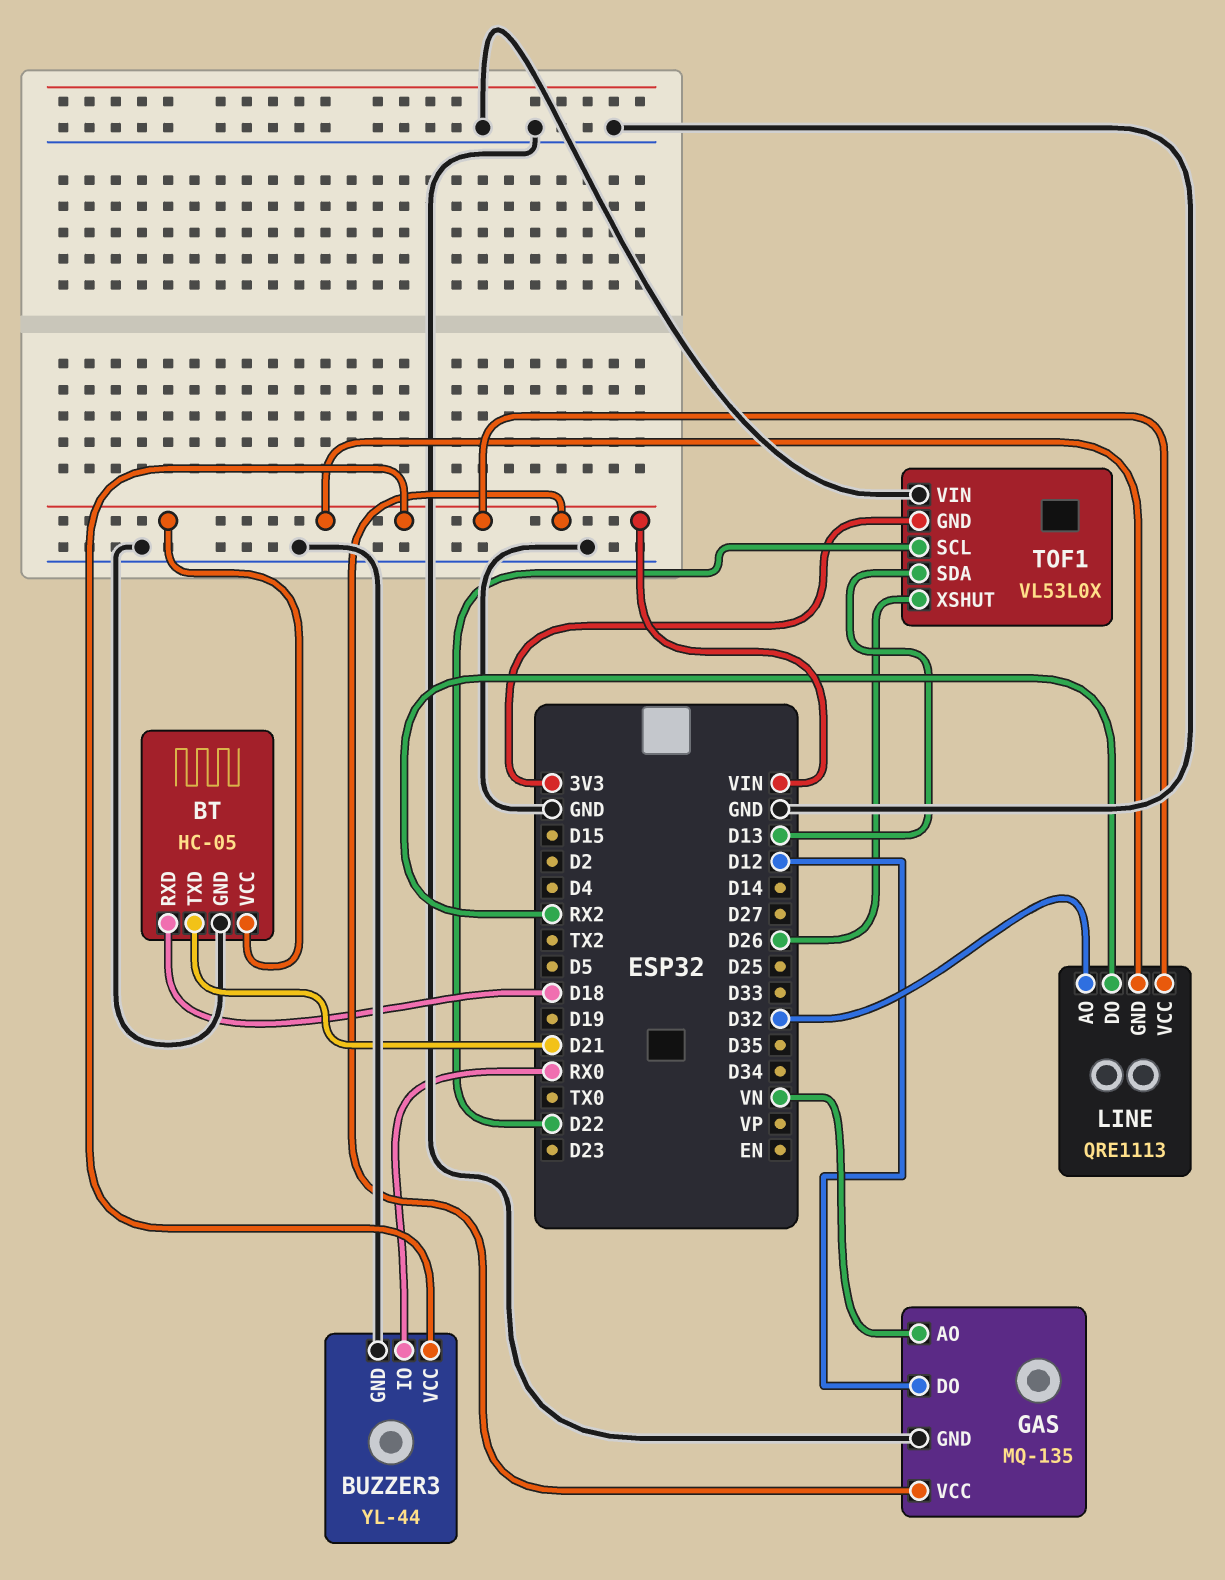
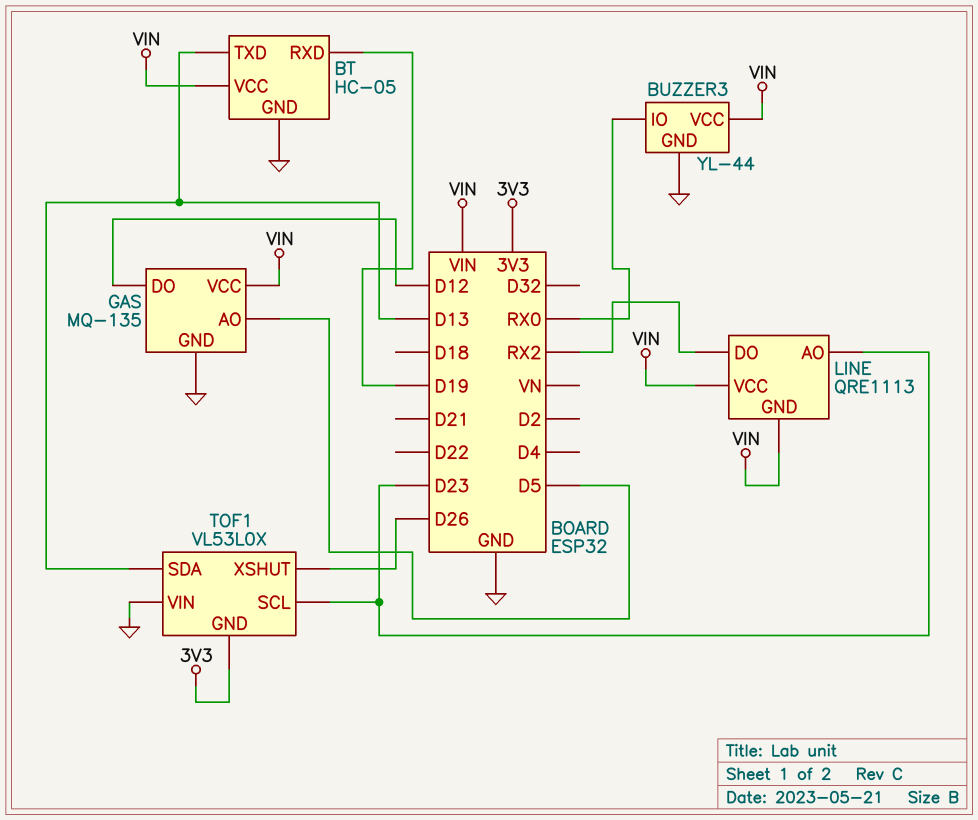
BT pin RXD: D18 -> D19
BT pin TXD: D21 -> D13
GAS pin AO: VN -> D5
LINE pin AO: D32 -> D23
TOF1 pin SCL: D22 -> D23

